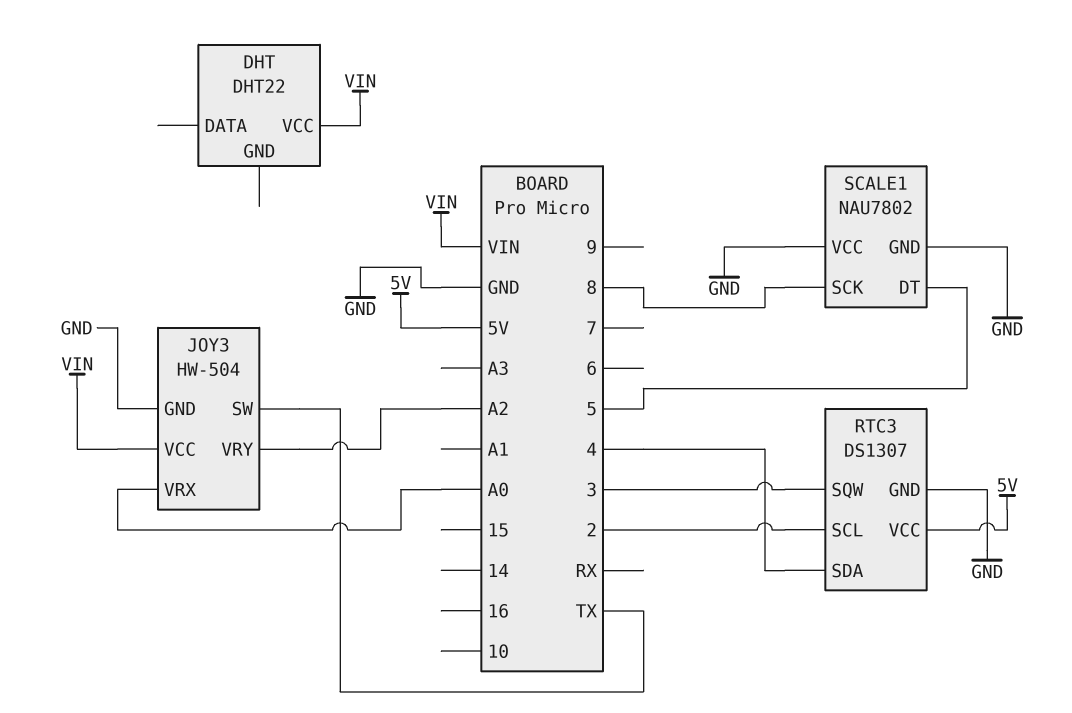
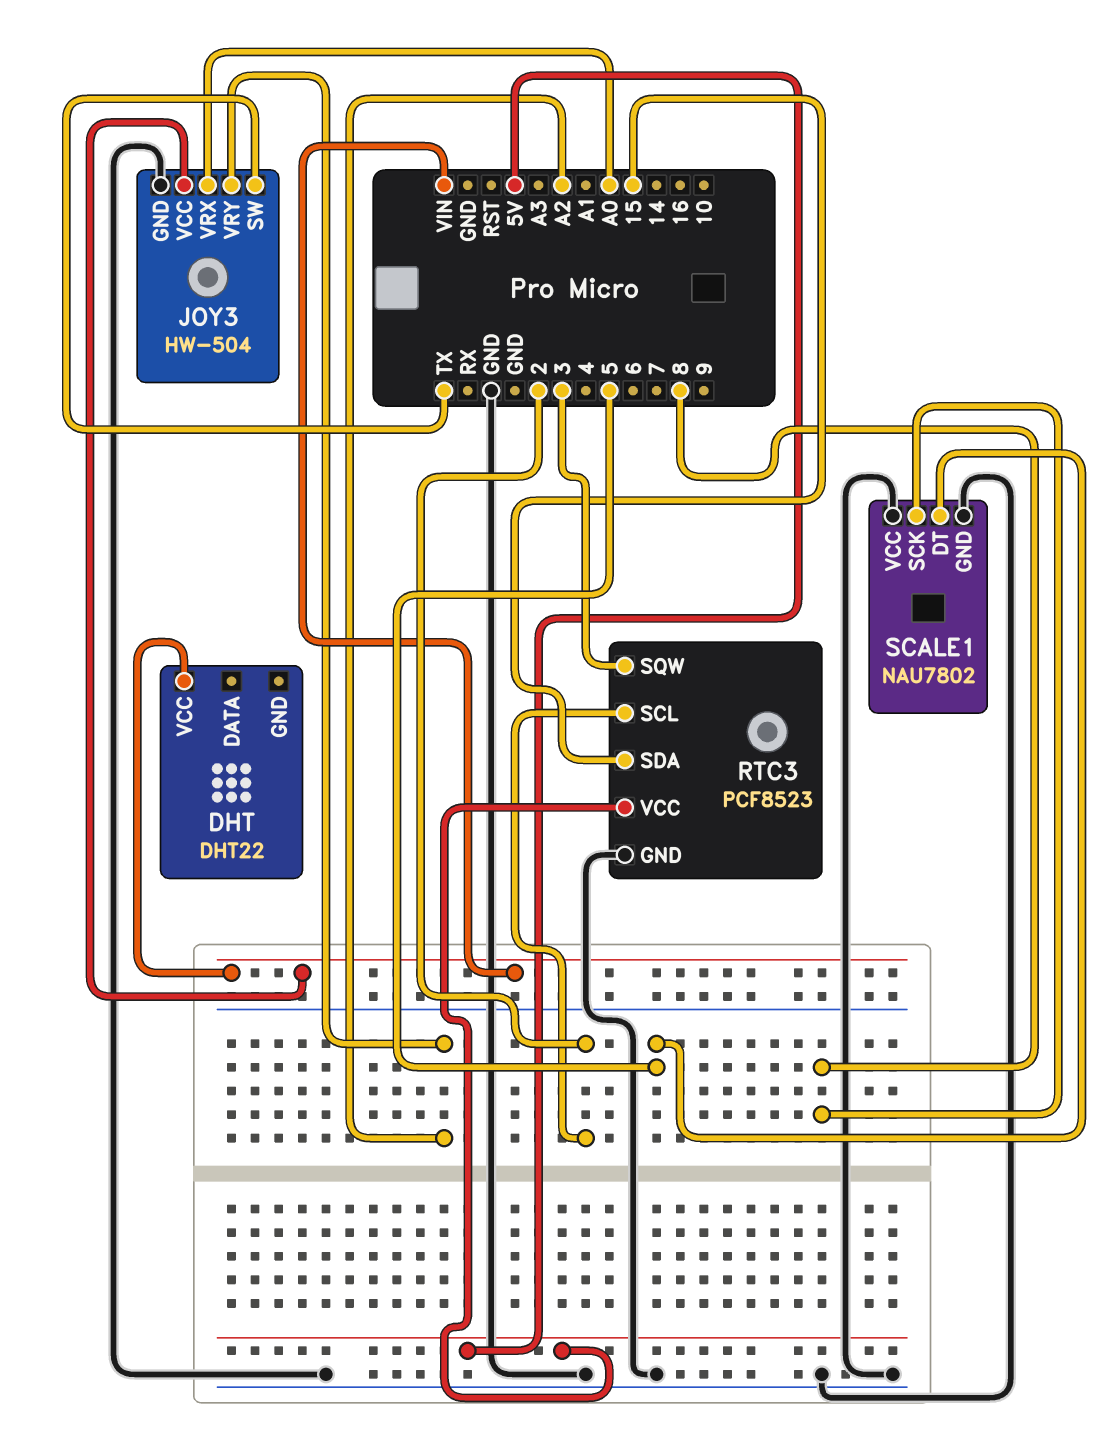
RTC3: DS1307 -> PCF8523
RTC3 pin SDA: 4 -> 15

